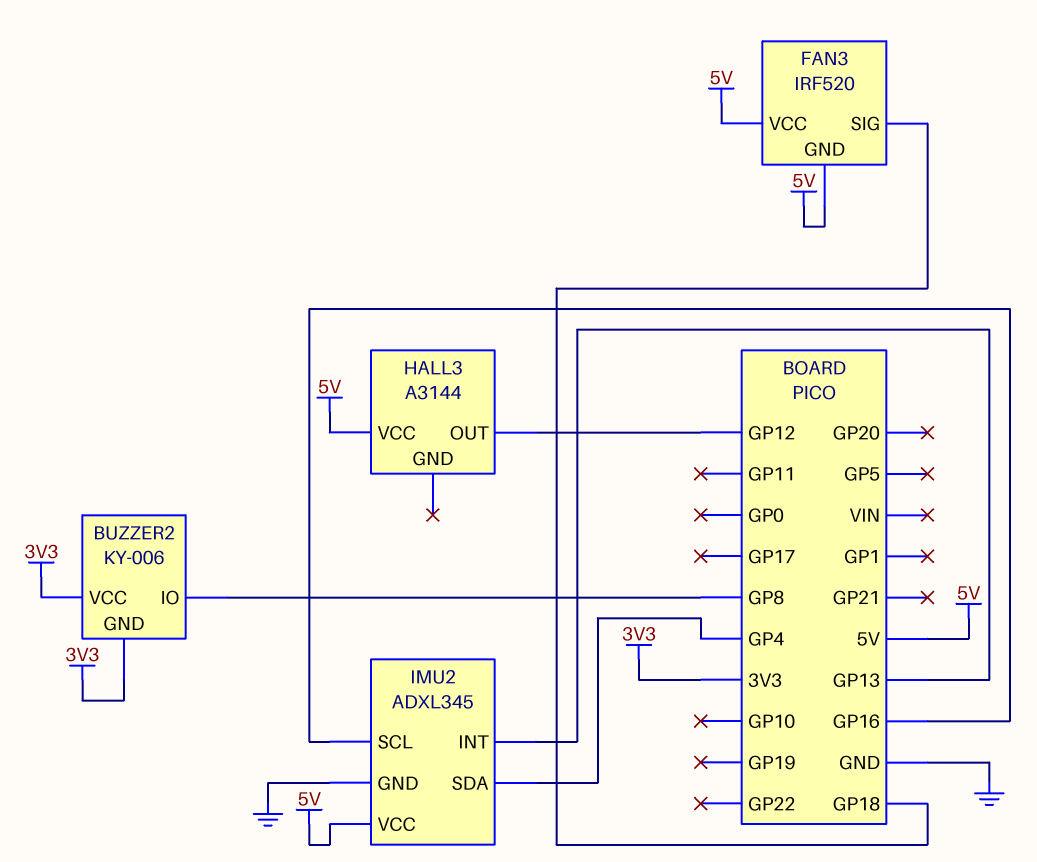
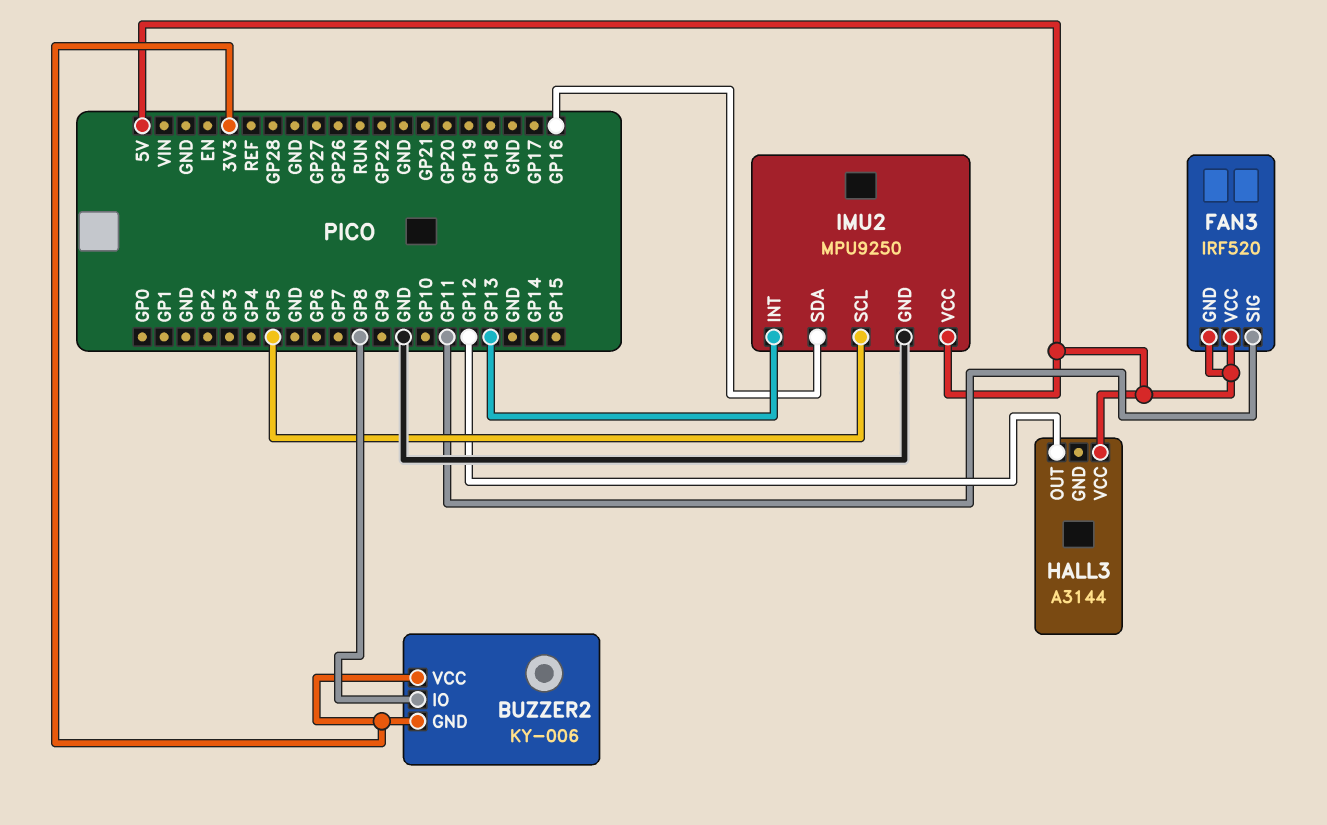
FAN3 pin SIG: GP18 -> GP11
IMU2: ADXL345 -> MPU9250
IMU2 pin SCL: GP16 -> GP5
IMU2 pin SDA: GP4 -> GP16

